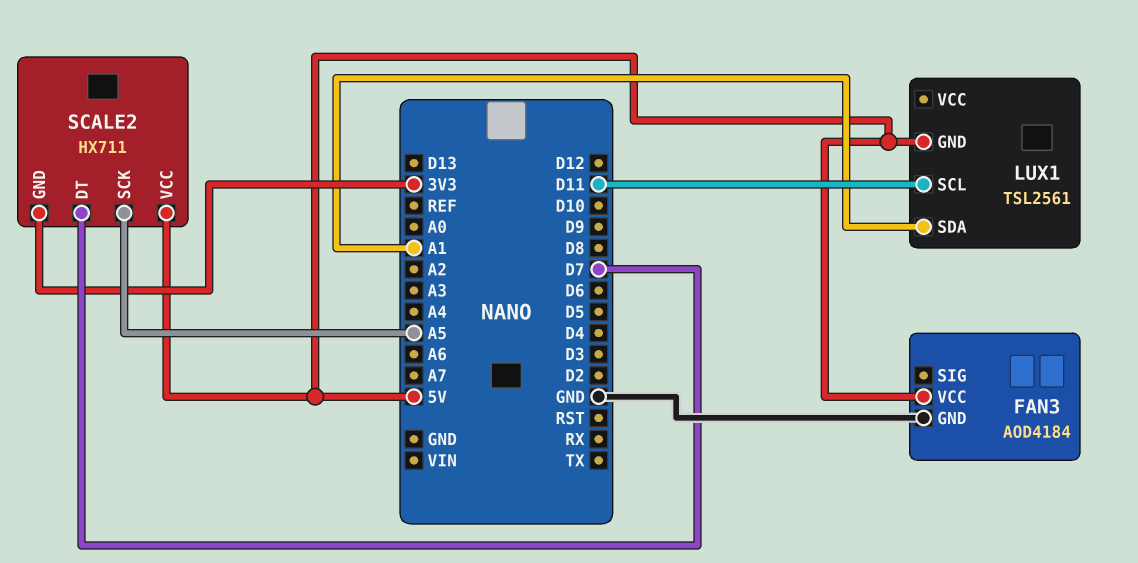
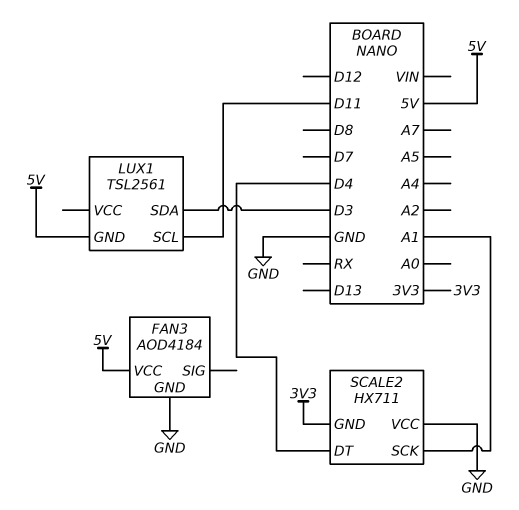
LUX1 pin SDA: A1 -> D3
SCALE2 pin DT: D7 -> D4
SCALE2 pin SCK: A5 -> A1
SCALE2 pin VCC: 5V -> GND

